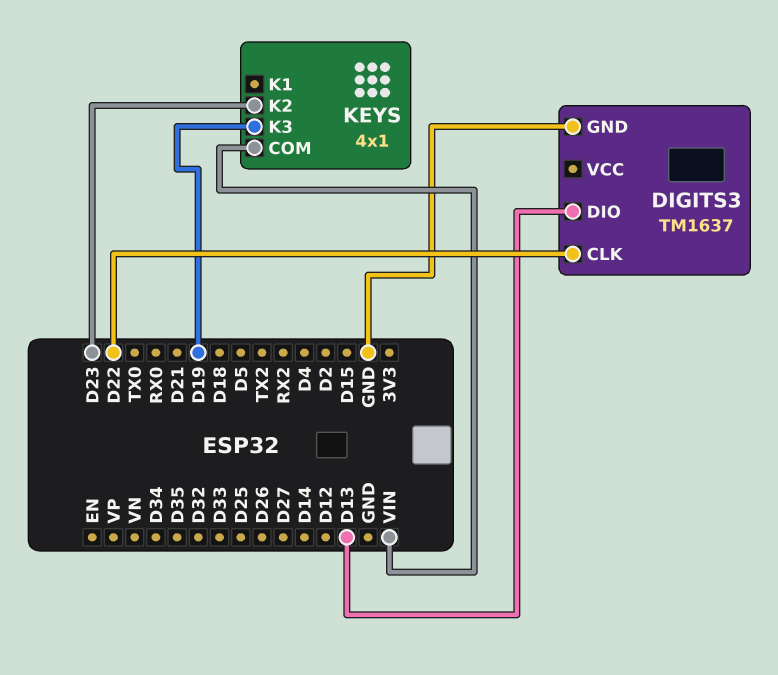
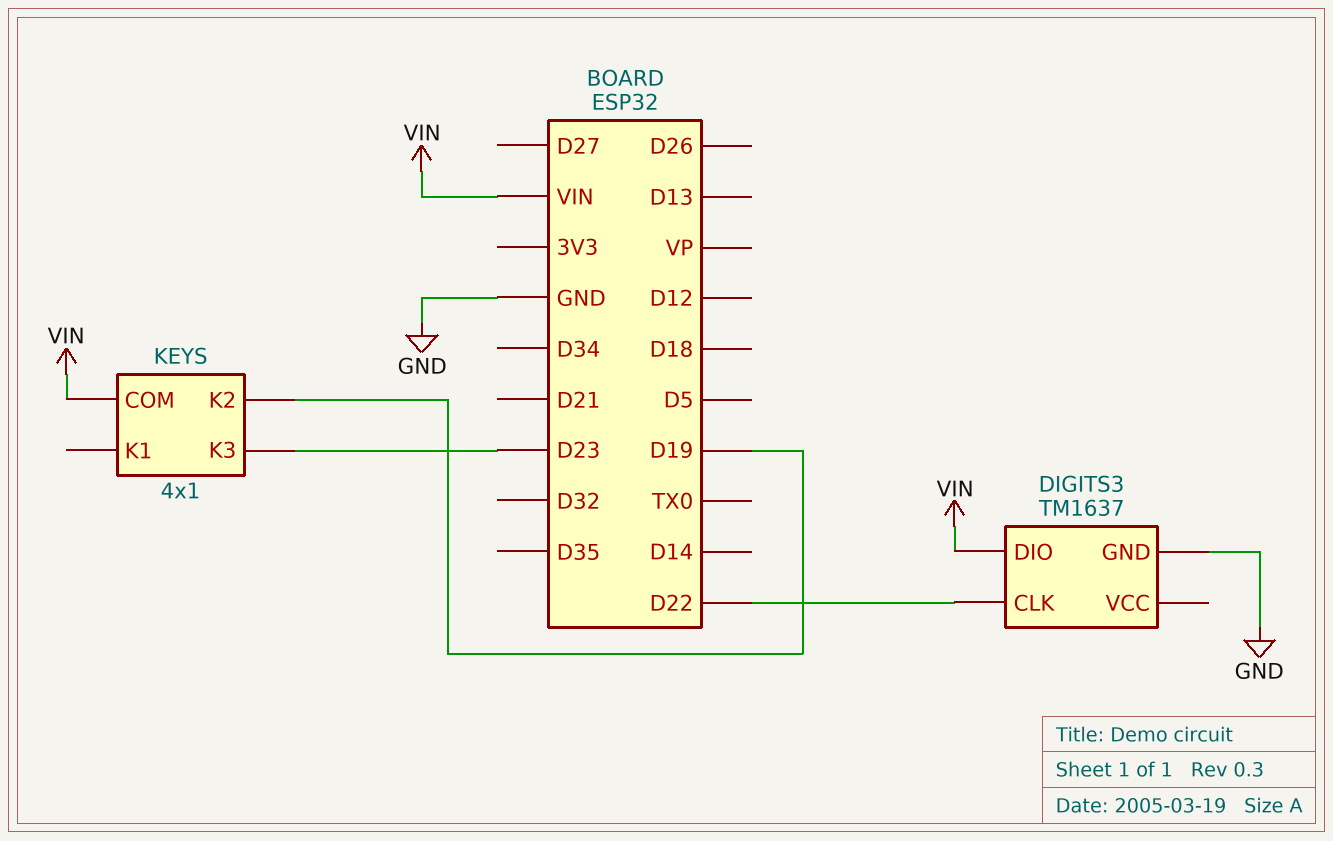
DIGITS3 pin DIO: D13 -> VIN
KEYS pin K2: D23 -> D19
KEYS pin K3: D19 -> D23

